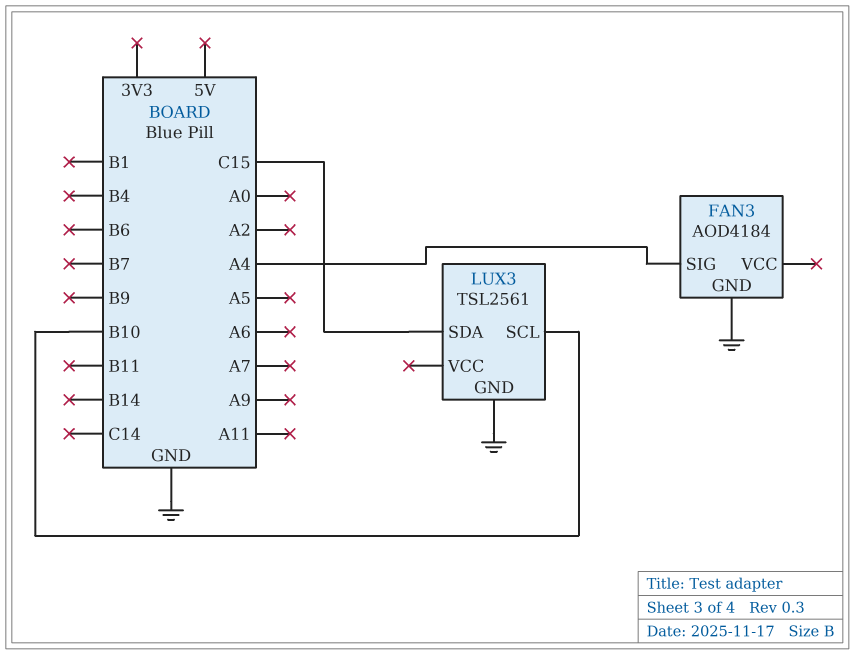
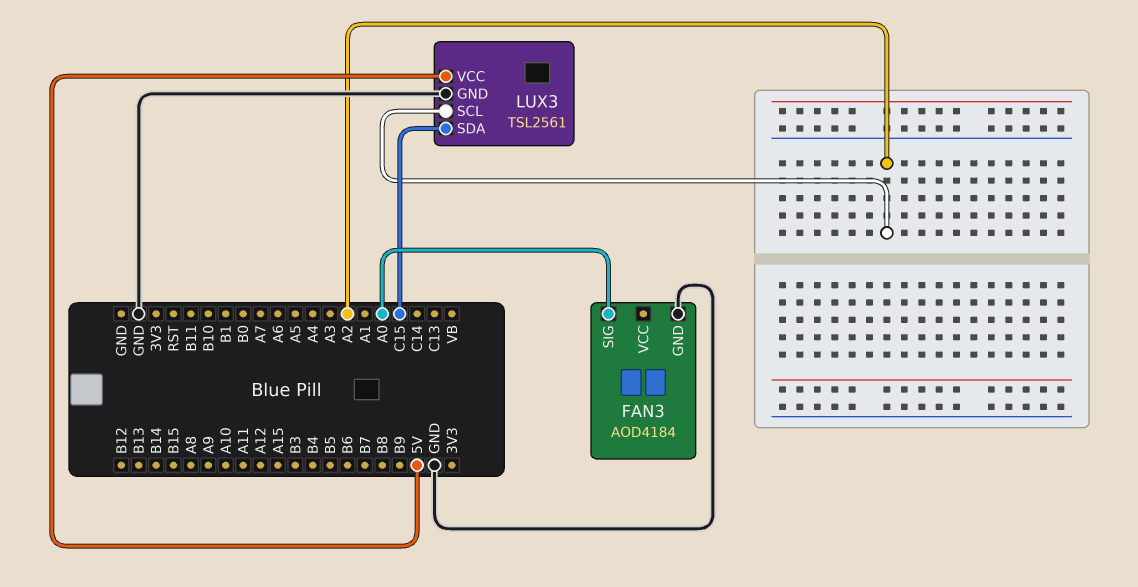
FAN3 pin SIG: A4 -> A0
LUX3 pin SCL: B10 -> A2
LUX3 pin VCC: none -> 5V

